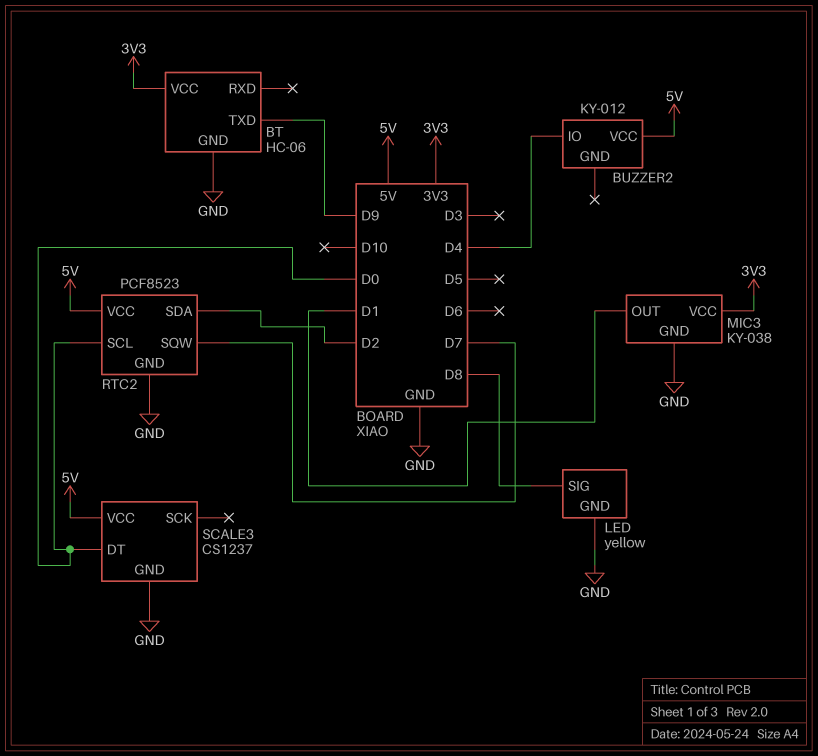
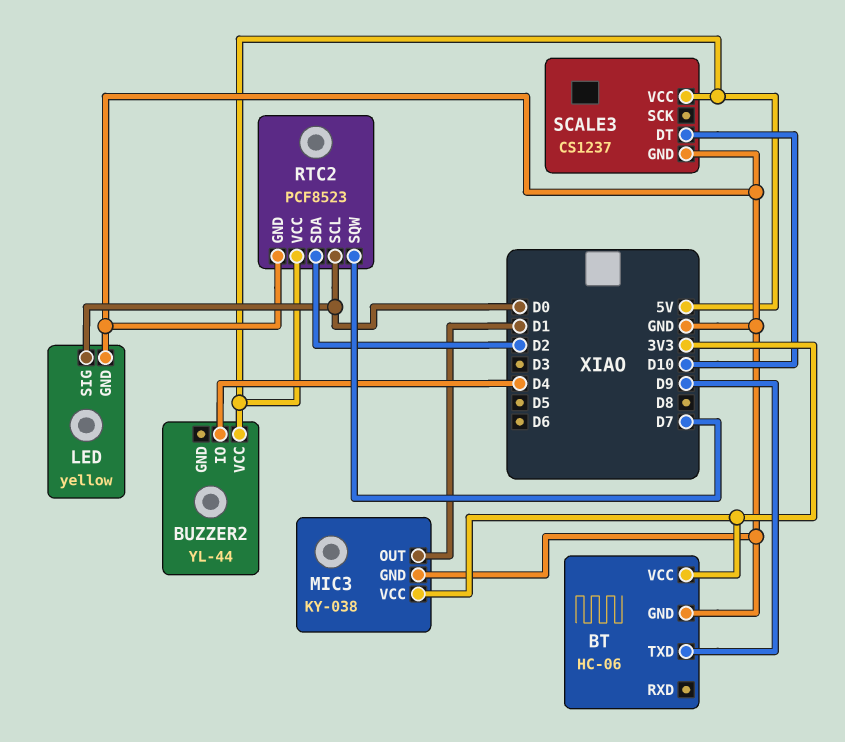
BUZZER2: KY-012 -> YL-44
LED pin SIG: D8 -> D0
SCALE3 pin DT: D0 -> D10

